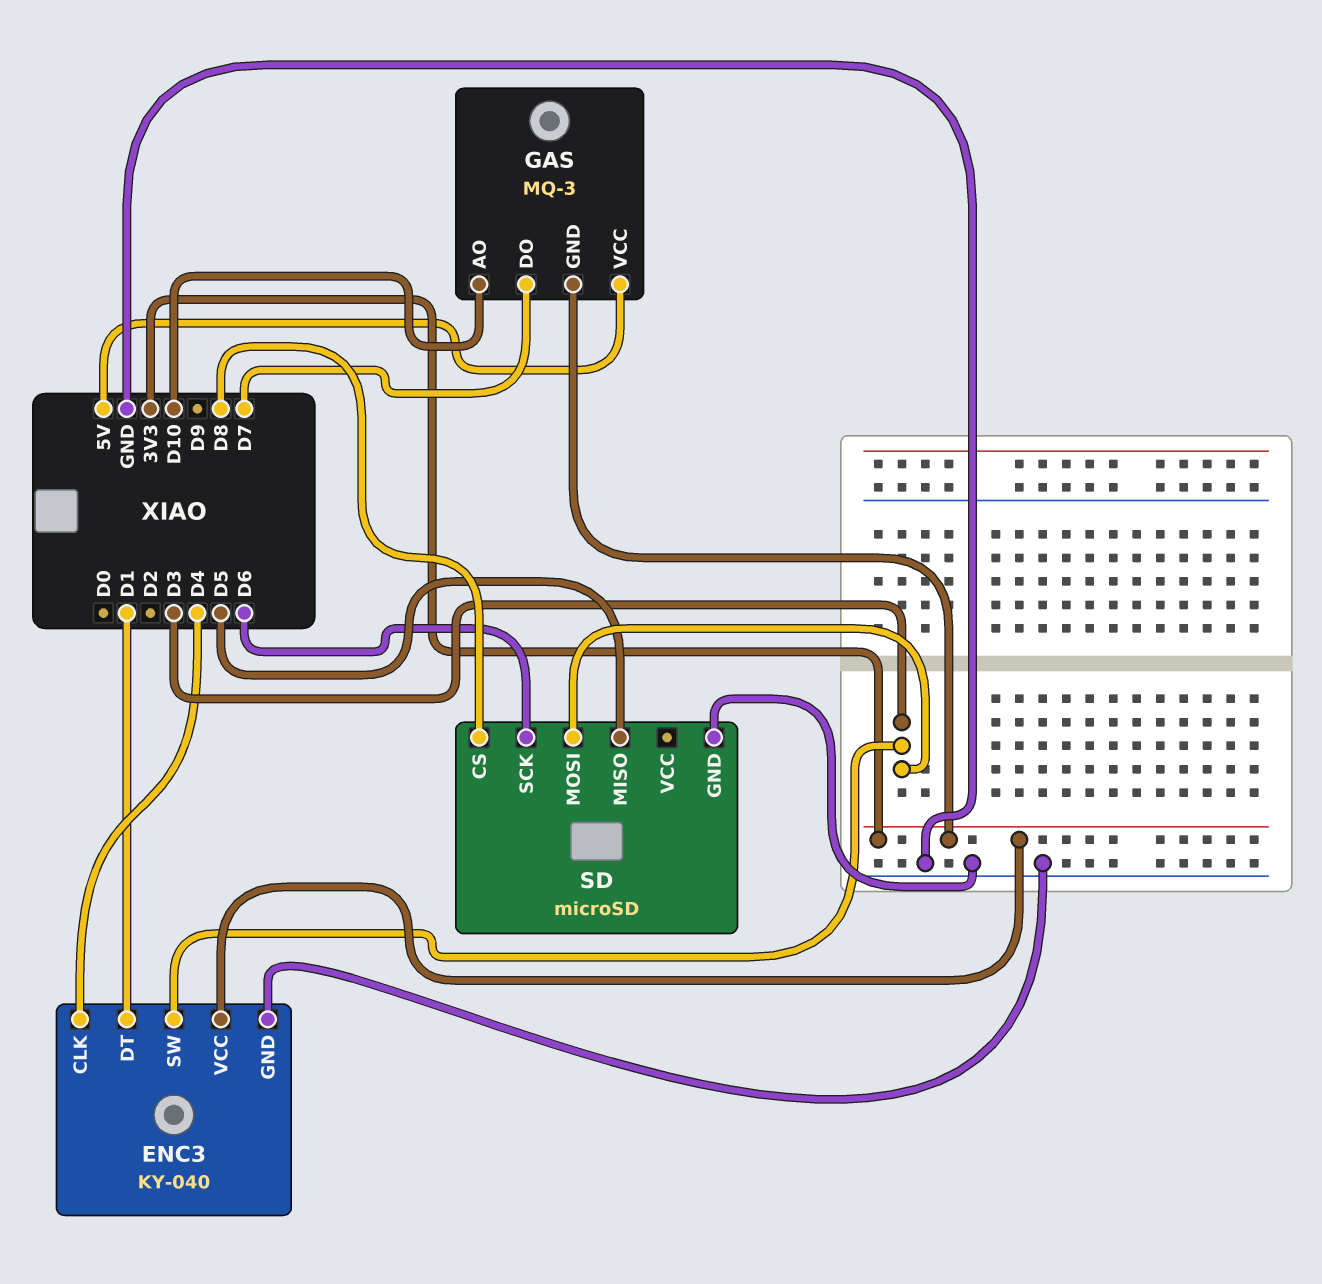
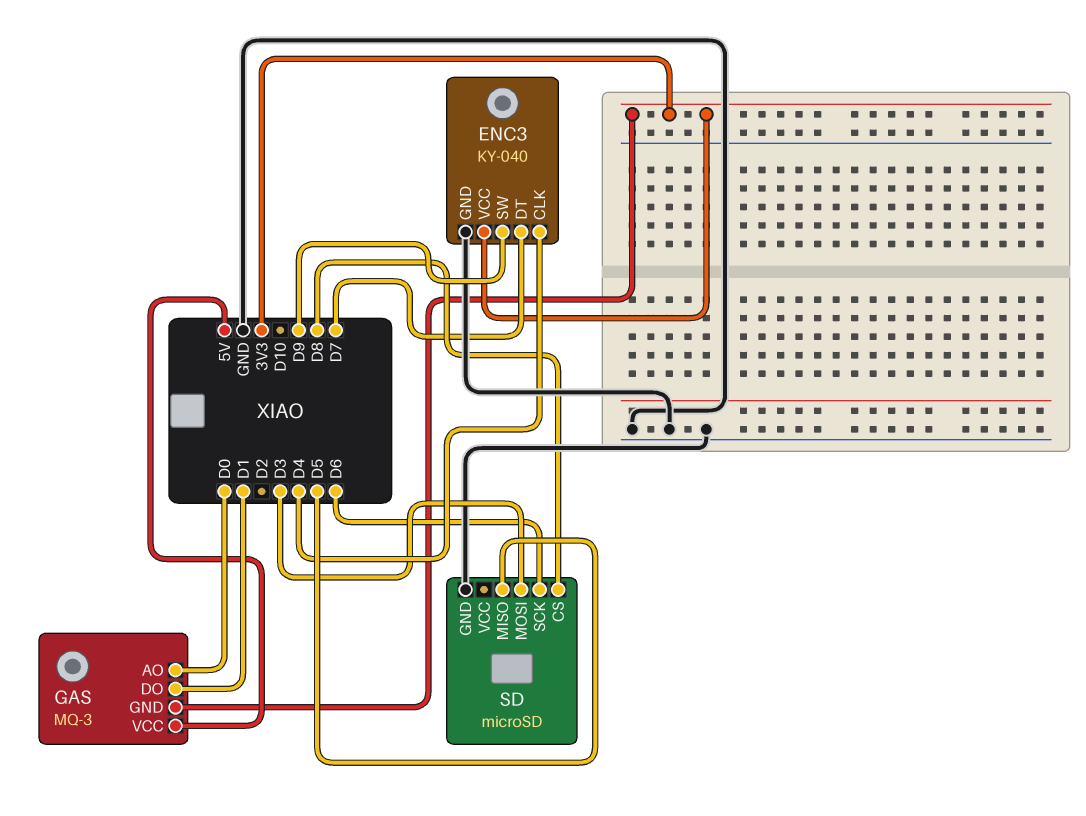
ENC3 pin DT: D1 -> D7
ENC3 pin SW: D3 -> D9
GAS pin AO: D10 -> D0
GAS pin DO: D7 -> D1

